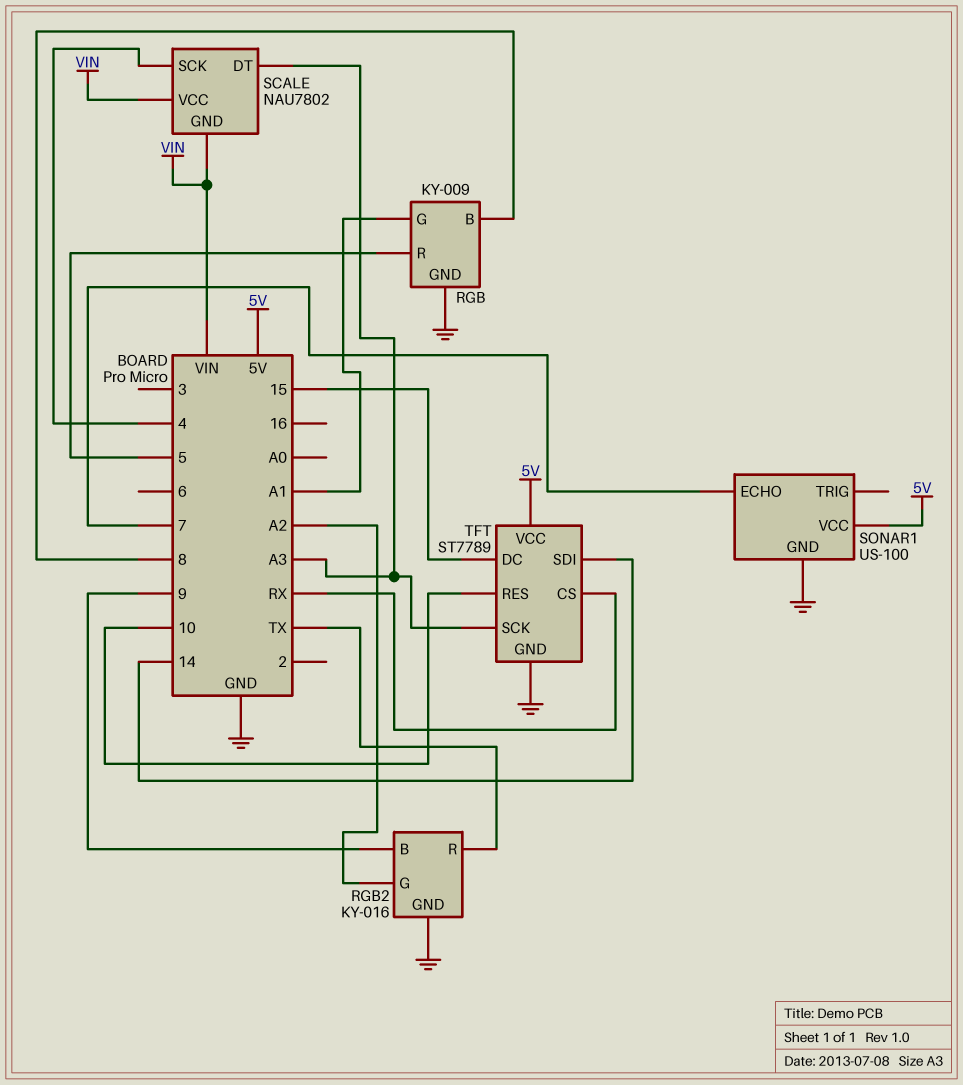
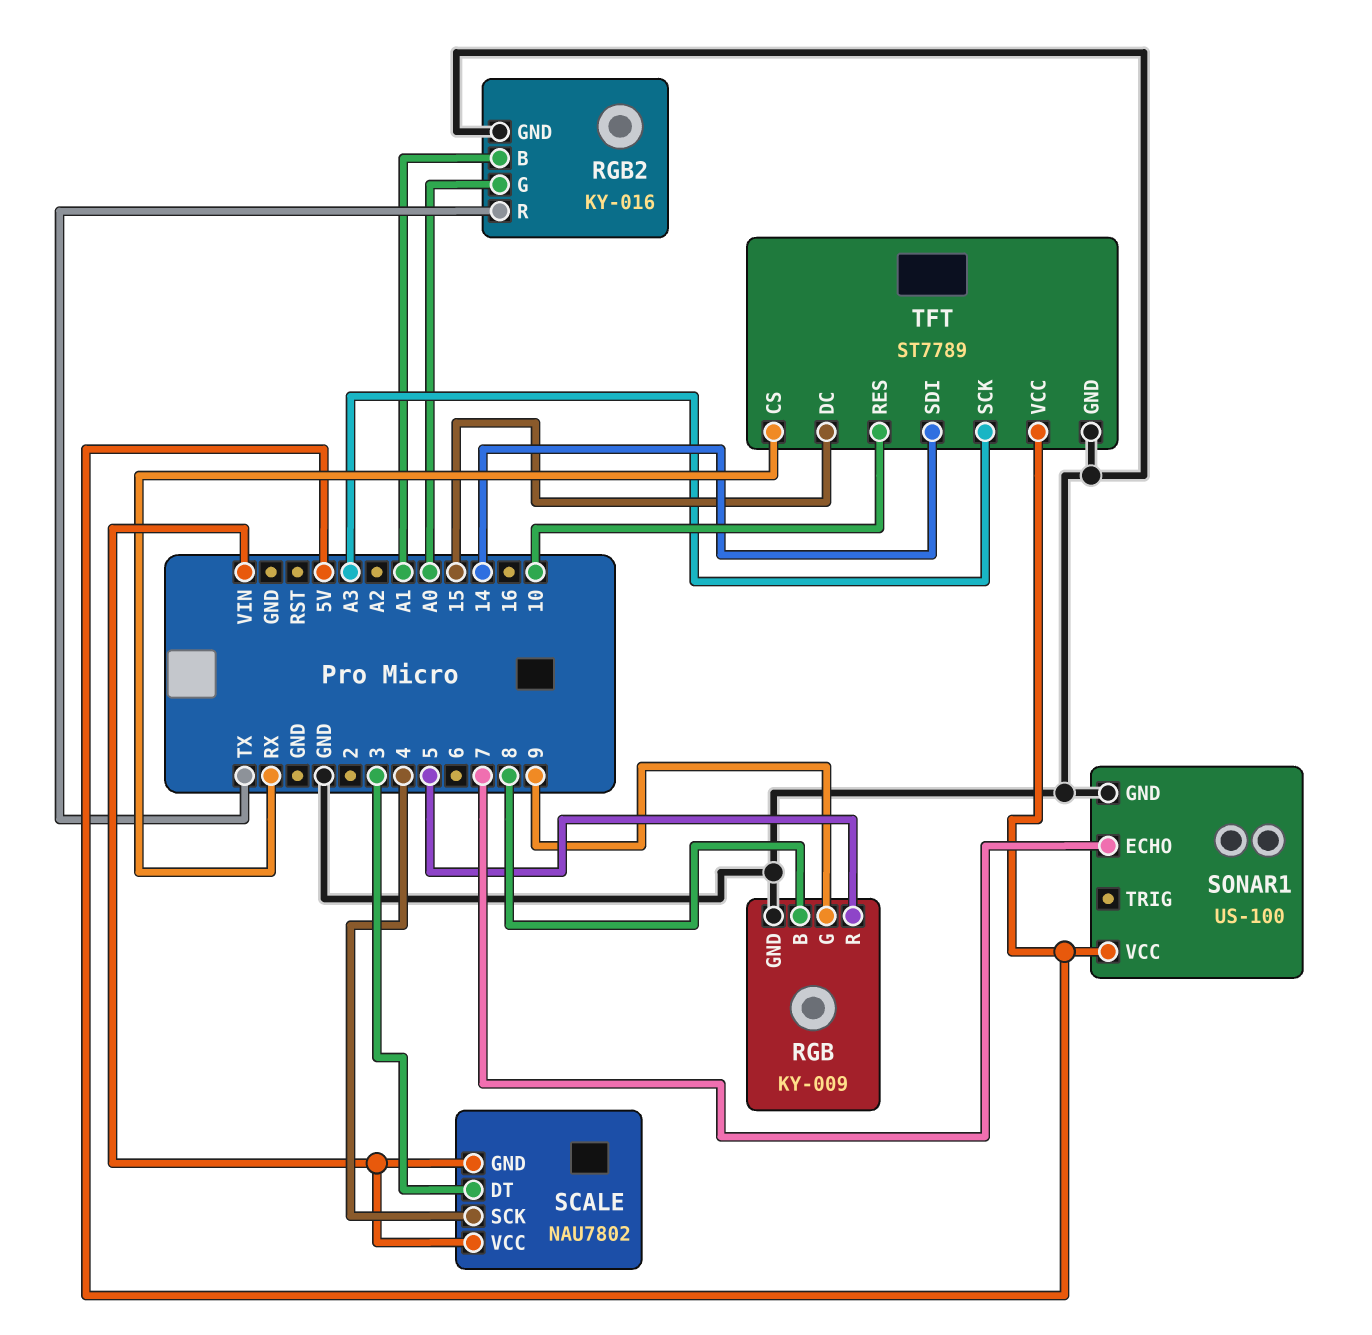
RGB pin G: A1 -> 9
RGB2 pin B: 9 -> A1
RGB2 pin G: A2 -> A0
SCALE pin DT: A3 -> 3

